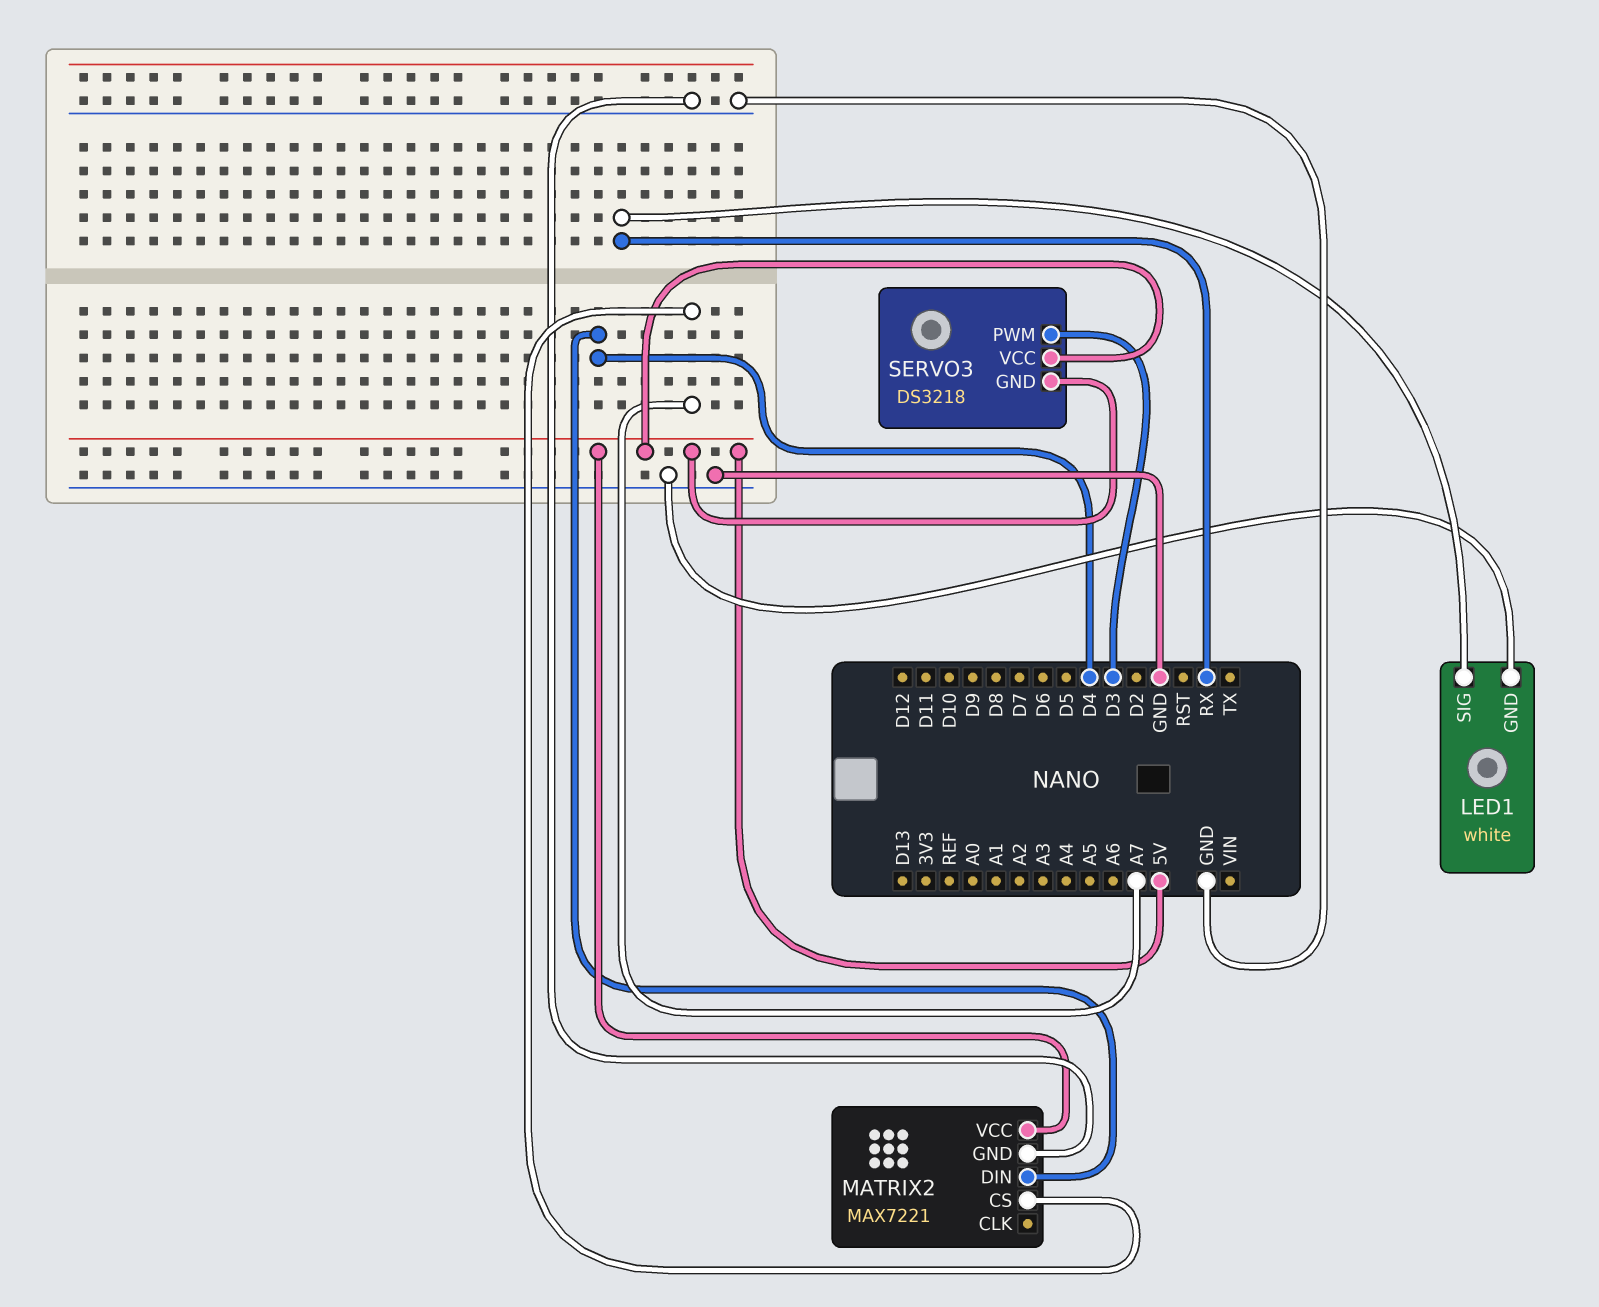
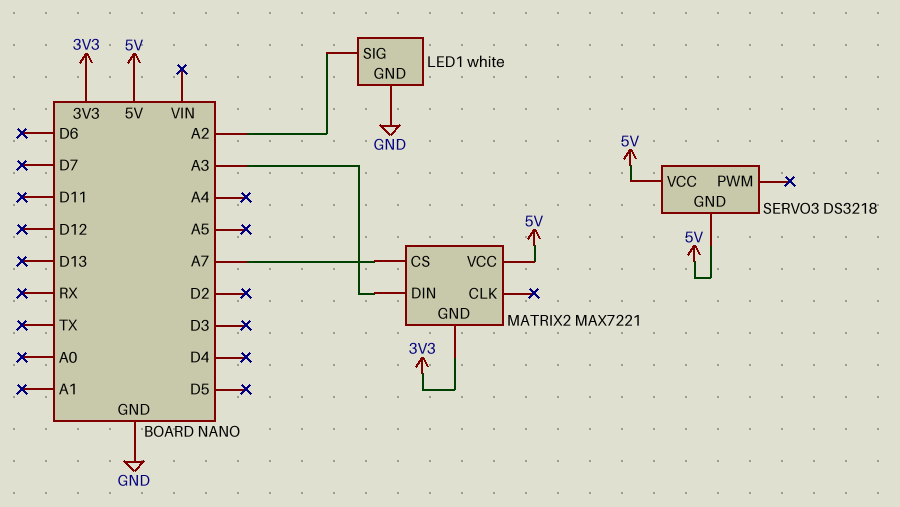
LED1 pin SIG: RX -> A2
MATRIX2 pin DIN: D4 -> A3
MATRIX2 pin GND: GND -> 3V3
SERVO3 pin PWM: D3 -> none

